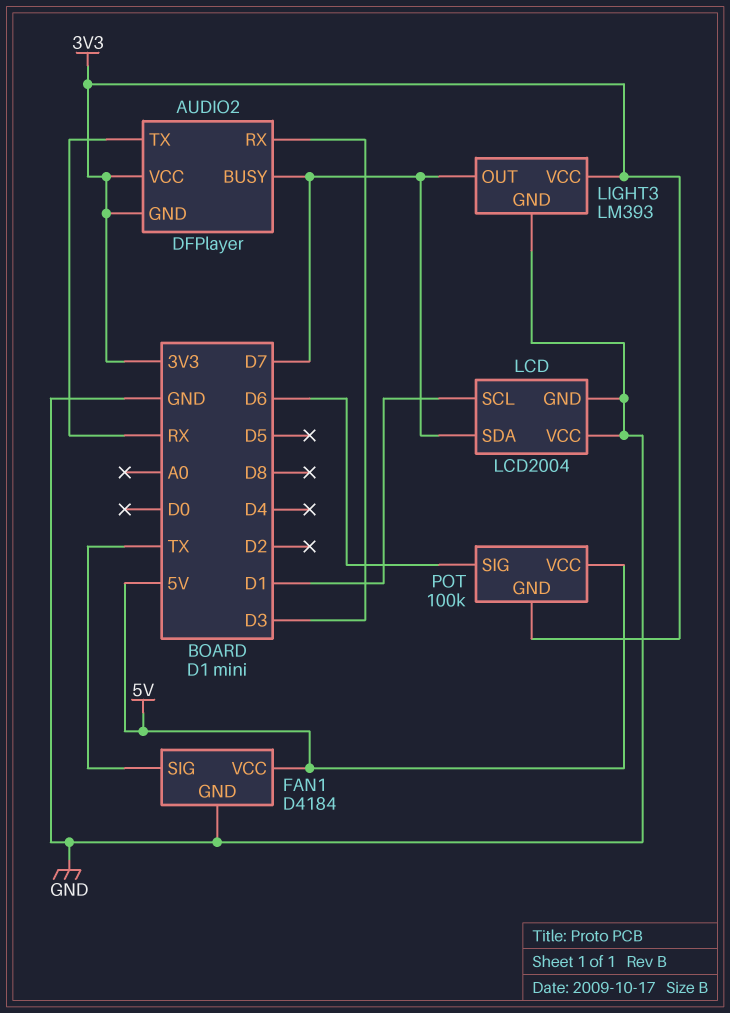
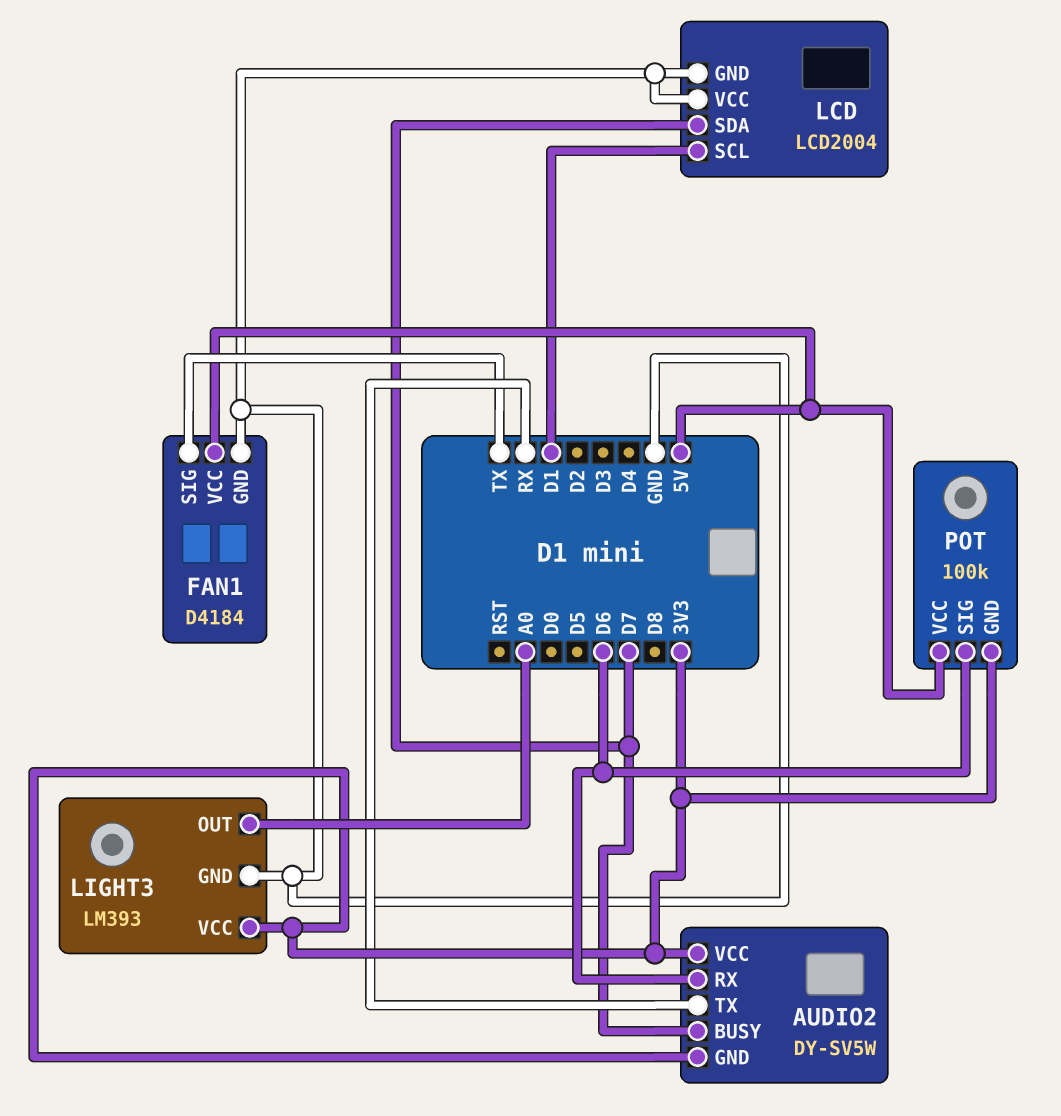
AUDIO2: DFPlayer -> DY-SV5W
AUDIO2 pin RX: D3 -> D6
LIGHT3 pin OUT: D7 -> A0

